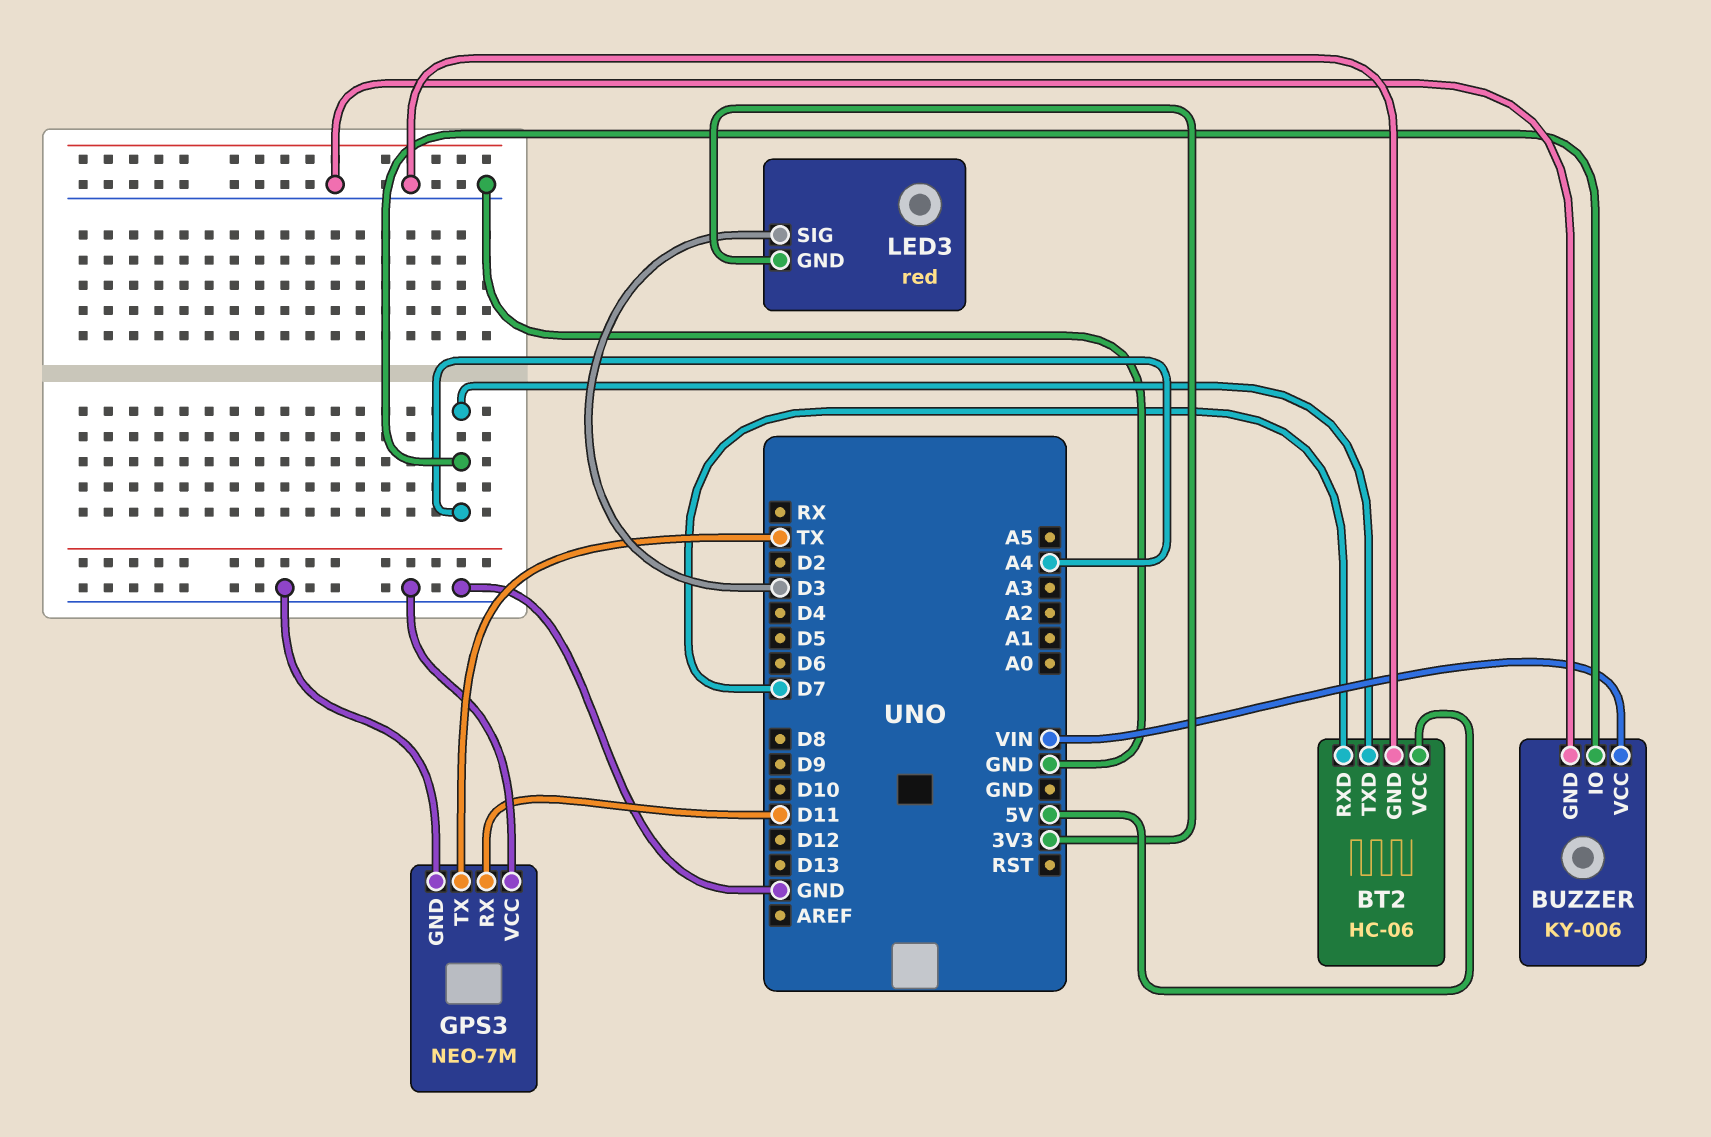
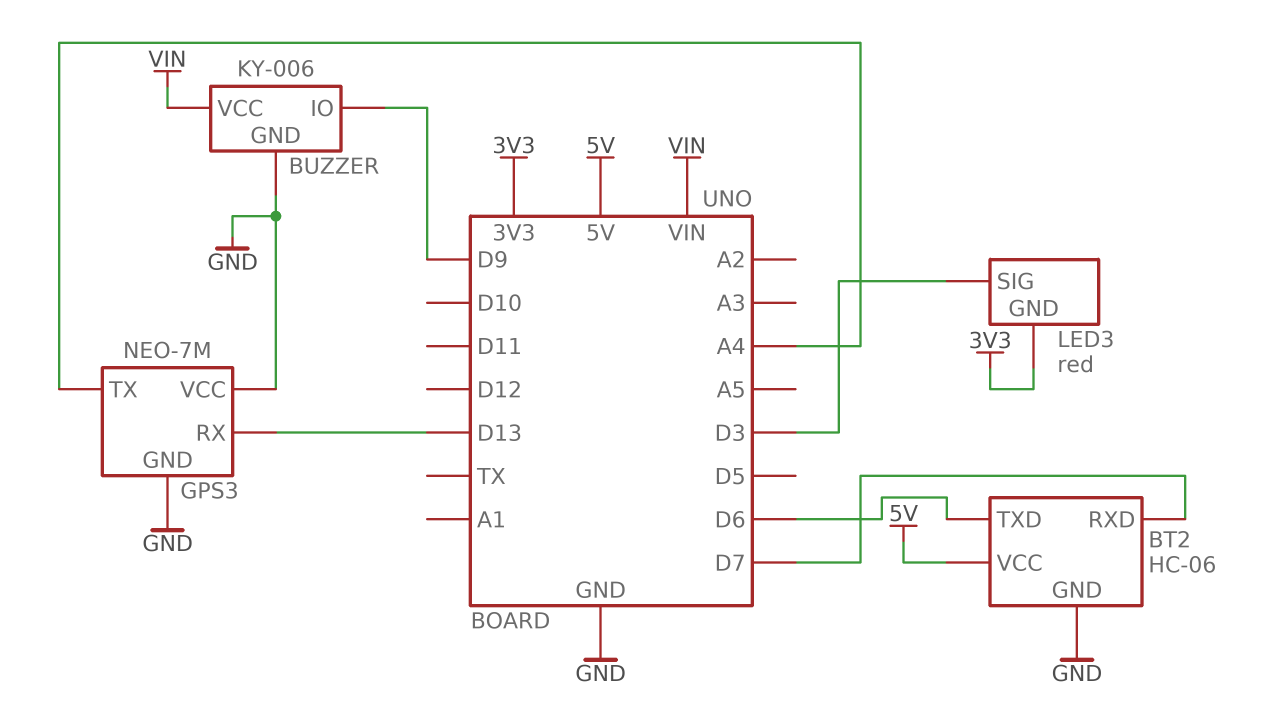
BT2 pin TXD: A4 -> D6
BUZZER pin IO: A4 -> D9
GPS3 pin RX: D11 -> D13
GPS3 pin TX: TX -> A4

